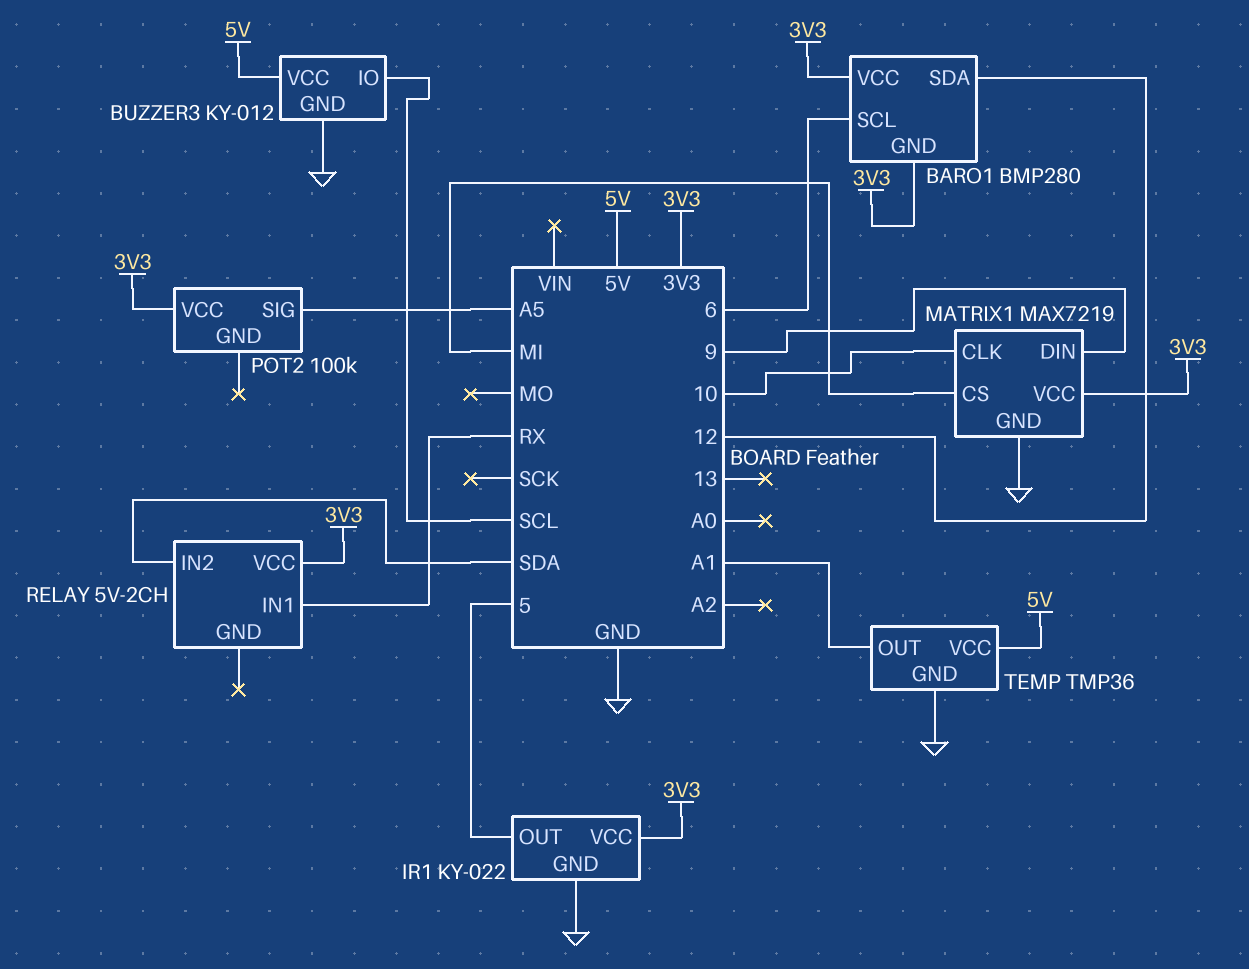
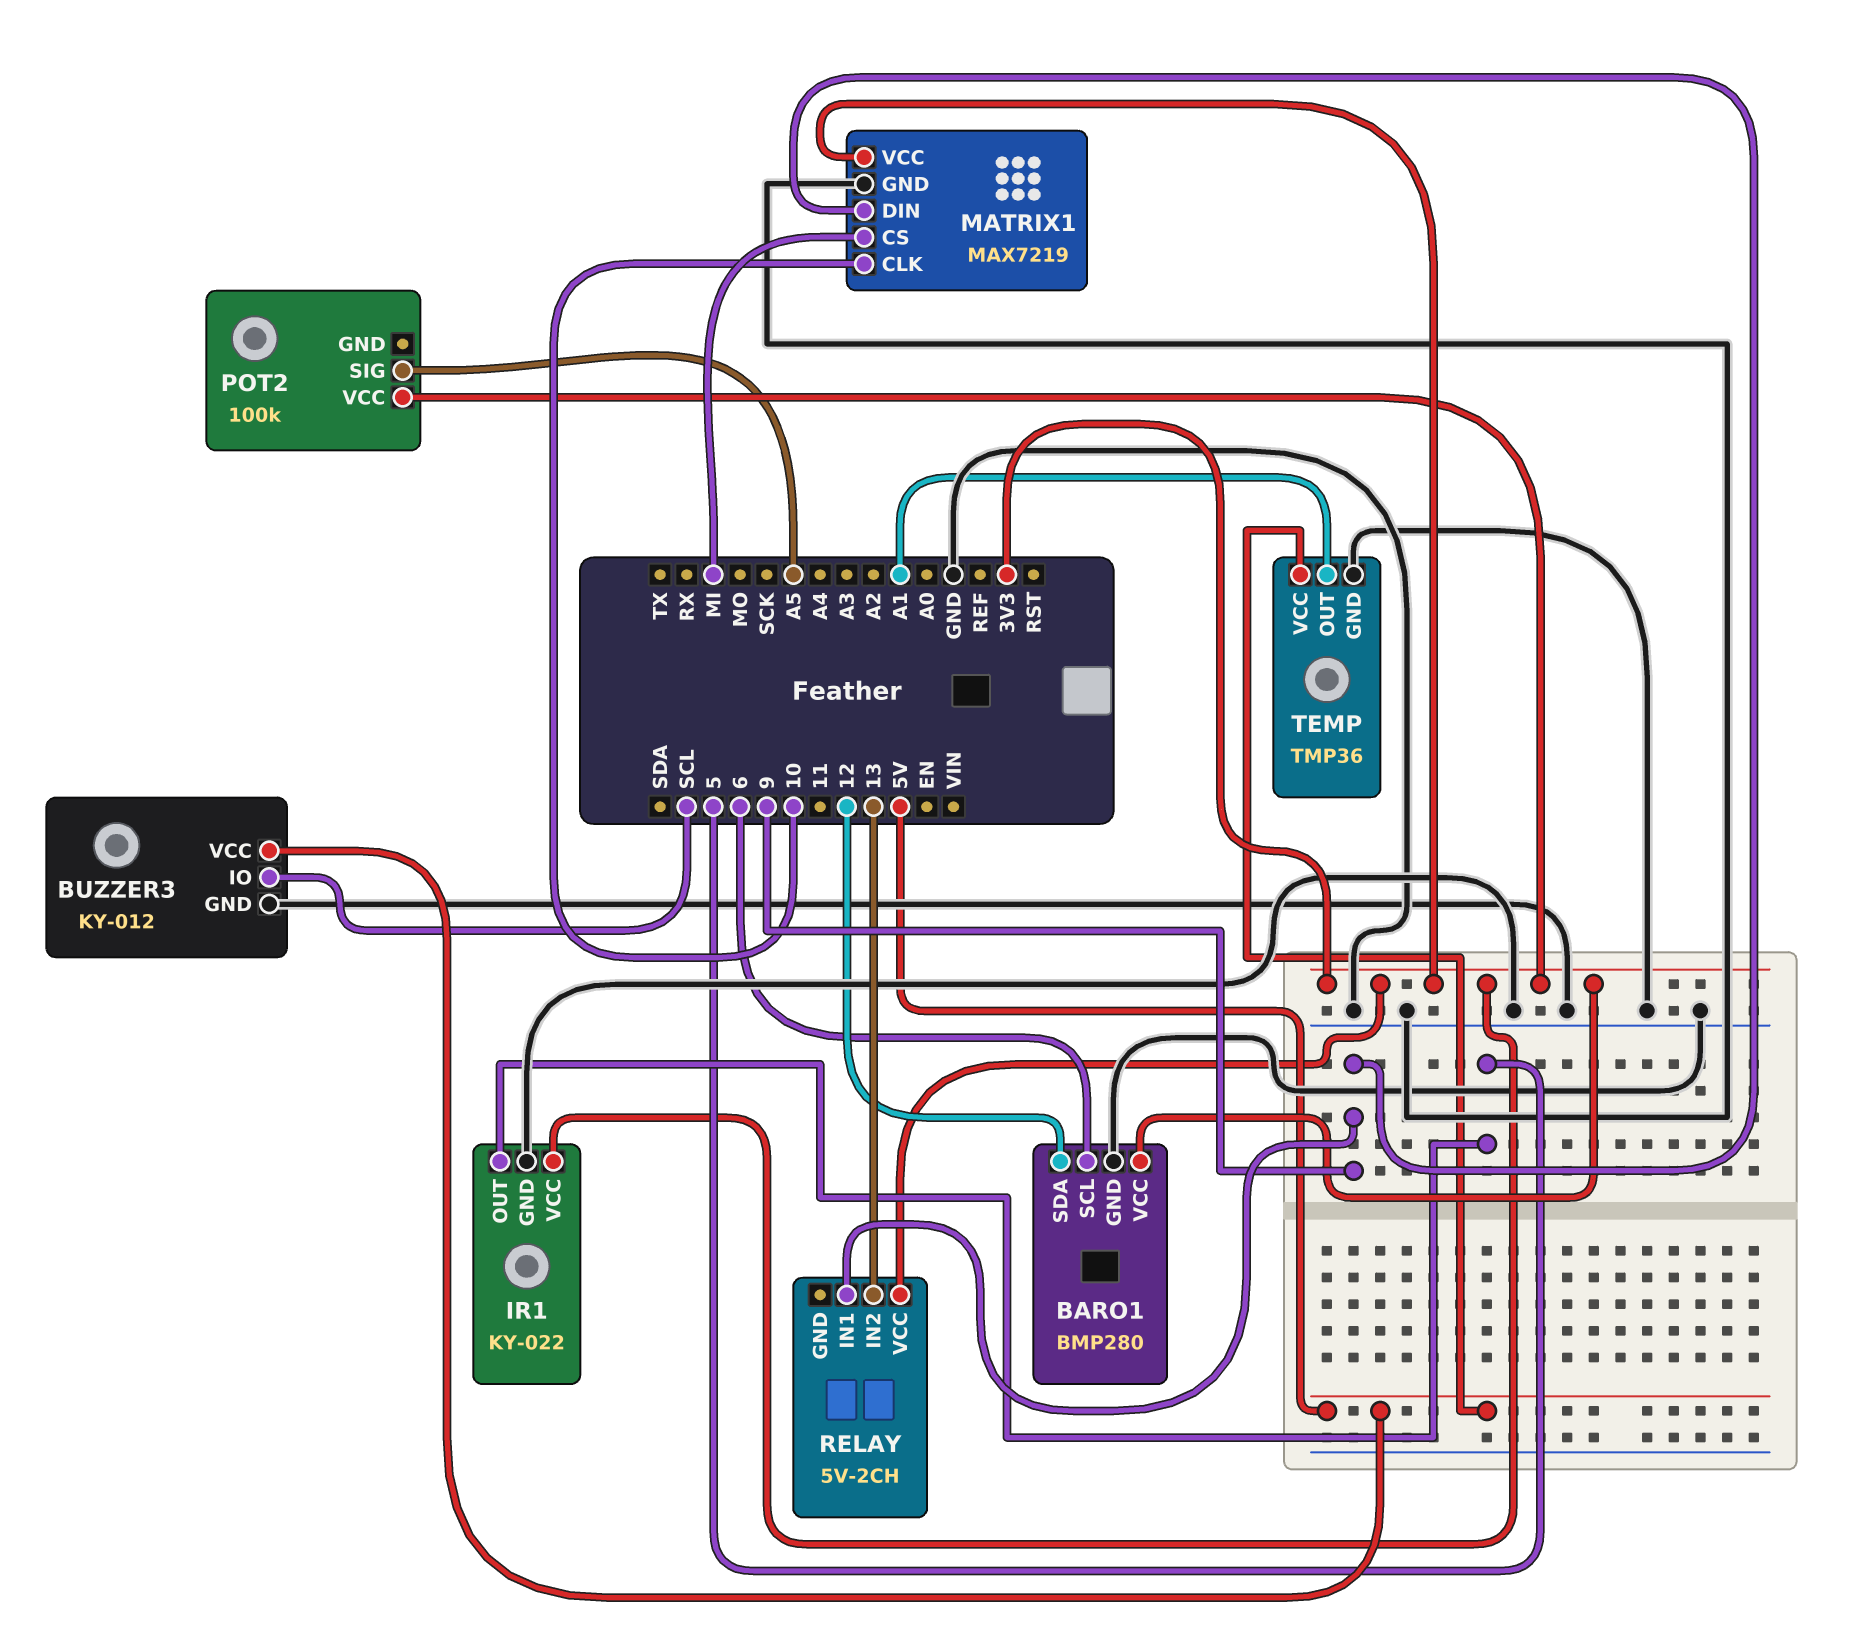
BARO1 pin GND: 3V3 -> GND
RELAY pin IN1: RX -> 9
RELAY pin IN2: SDA -> 13

